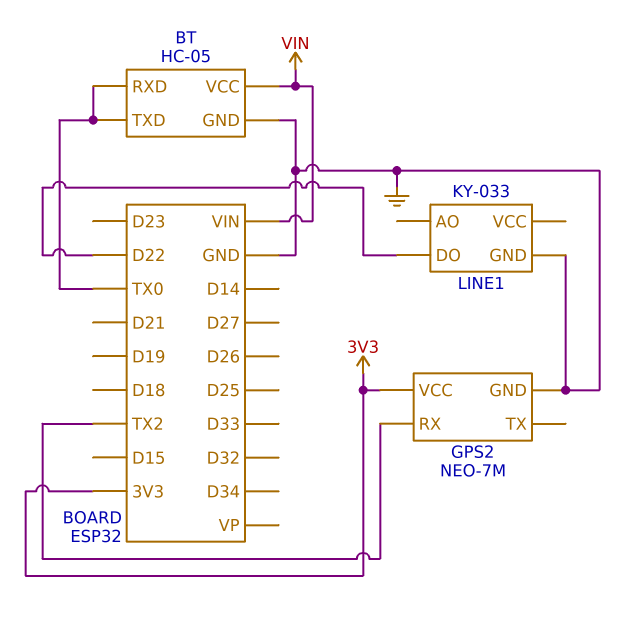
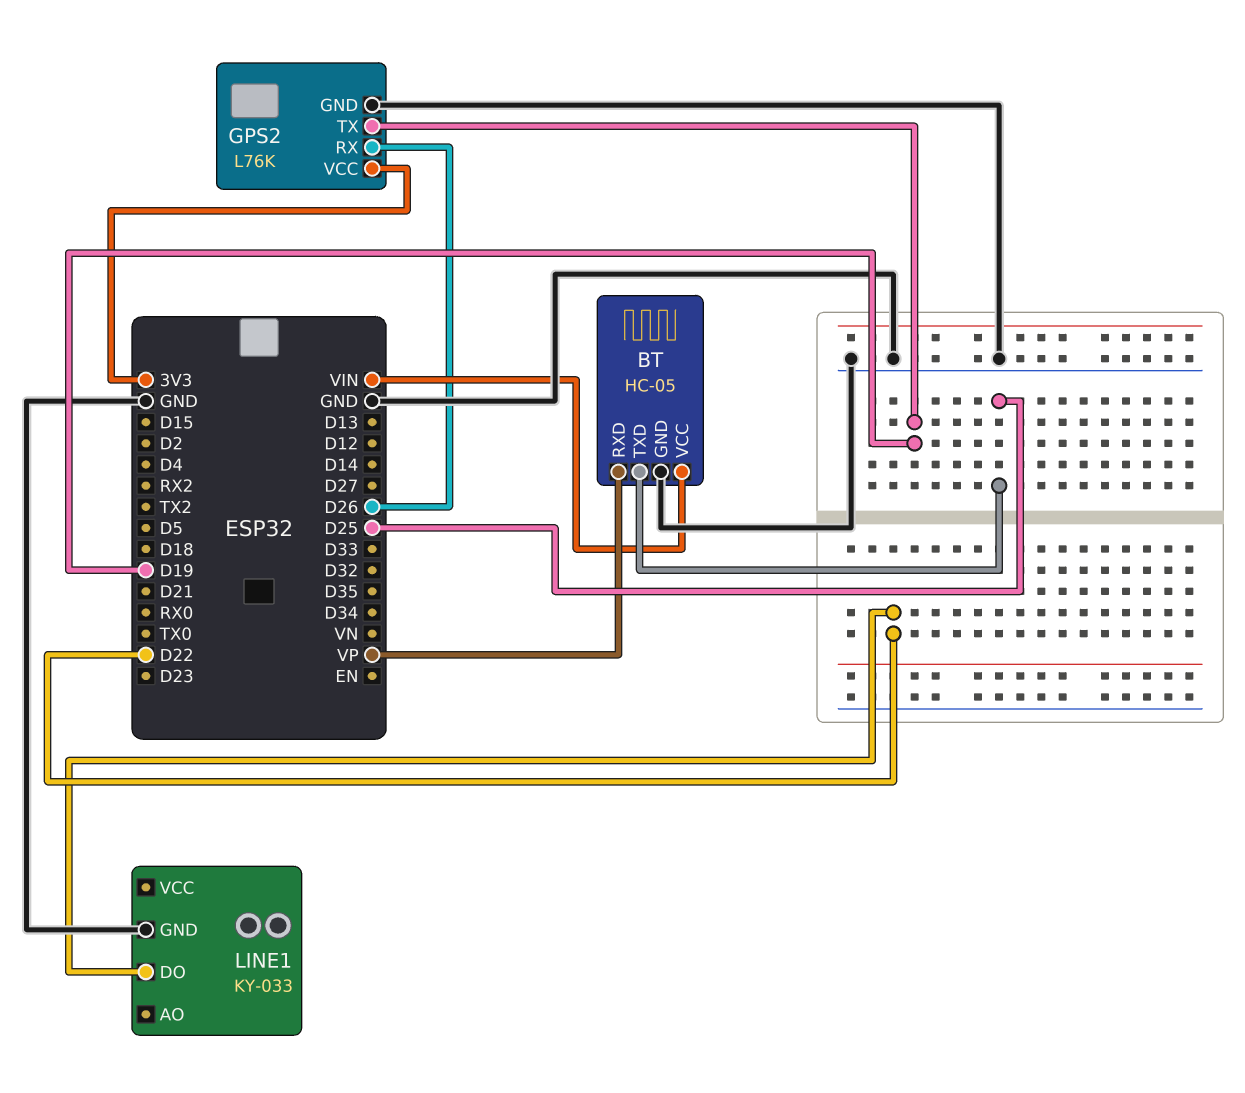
BT pin RXD: TX0 -> VP
BT pin TXD: TX0 -> D25
GPS2: NEO-7M -> L76K
GPS2 pin RX: TX2 -> D26
GPS2 pin TX: none -> D19

